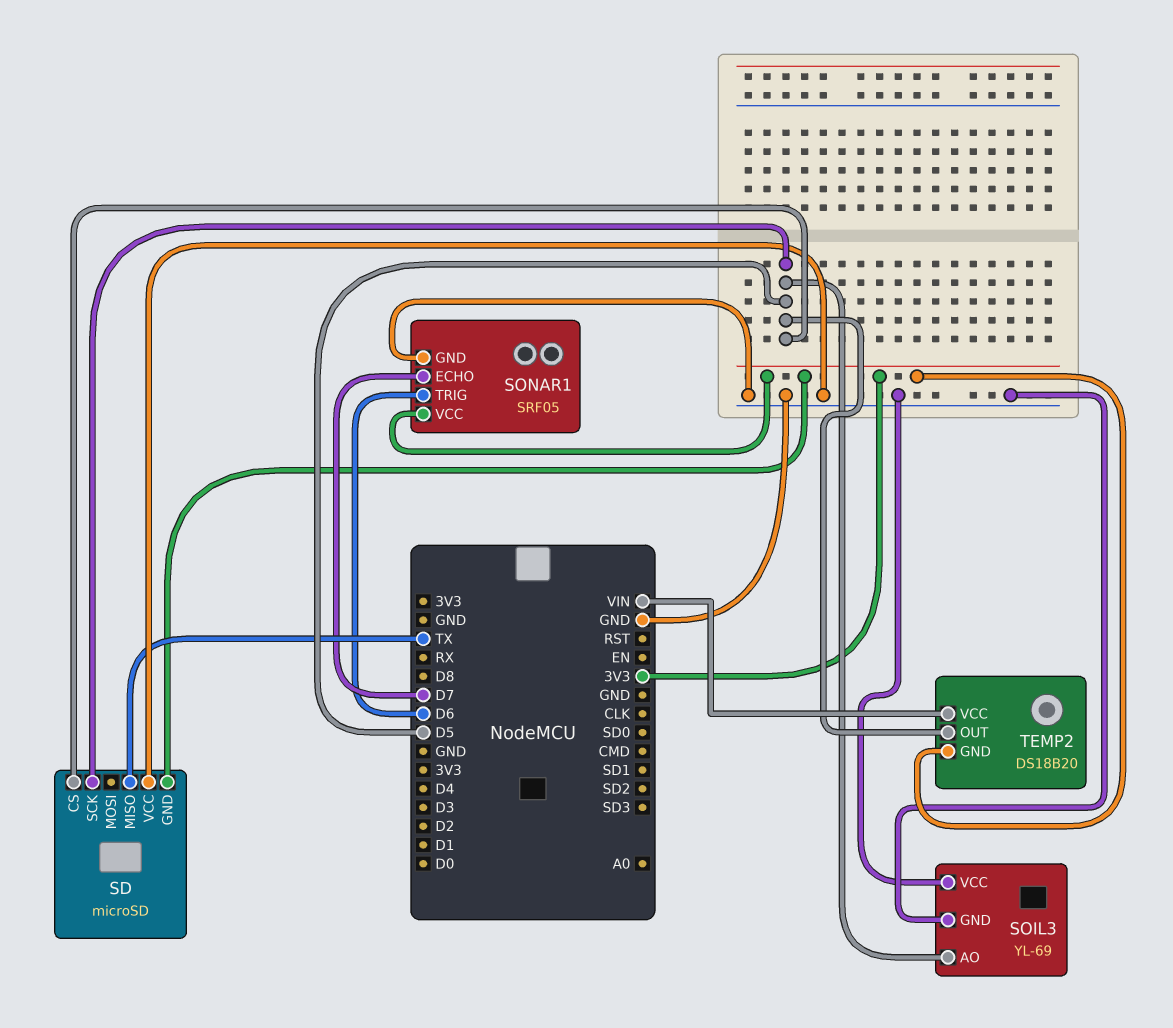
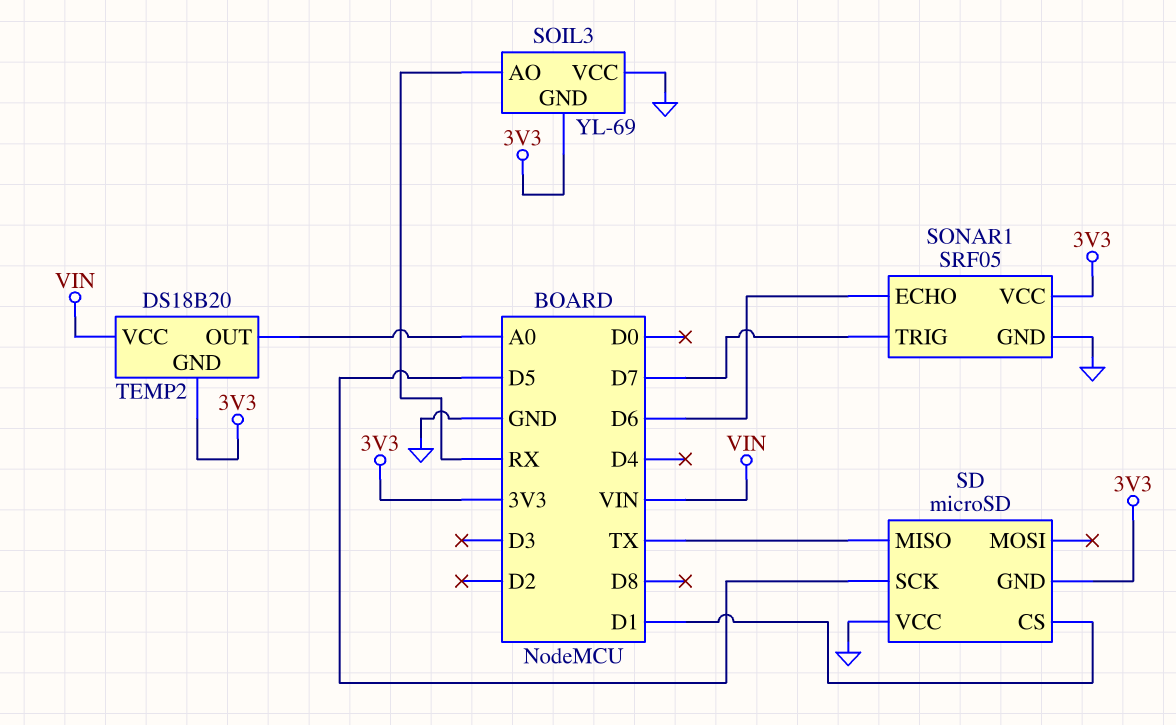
SD pin CS: D5 -> D1
SOIL3 pin AO: D5 -> RX
SOIL3 pin GND: GND -> 3V3
SONAR1 pin ECHO: D7 -> D6
SONAR1 pin TRIG: D6 -> D7
TEMP2 pin OUT: D5 -> A0

